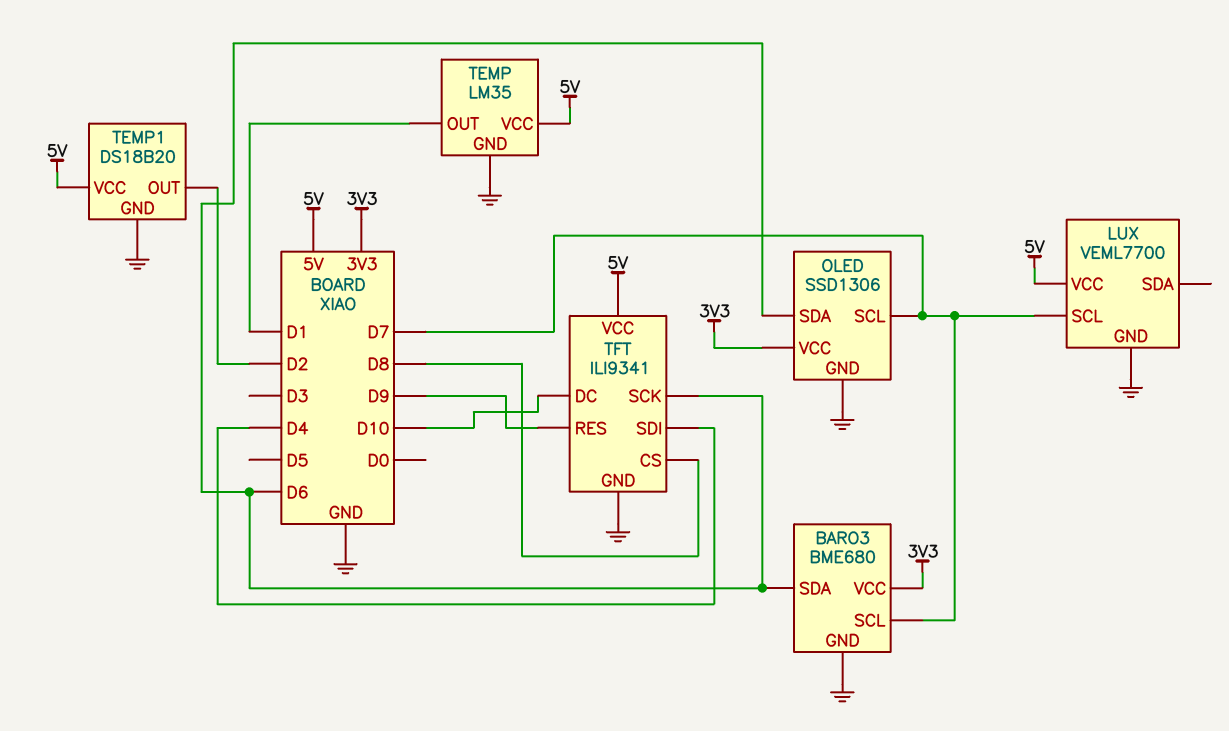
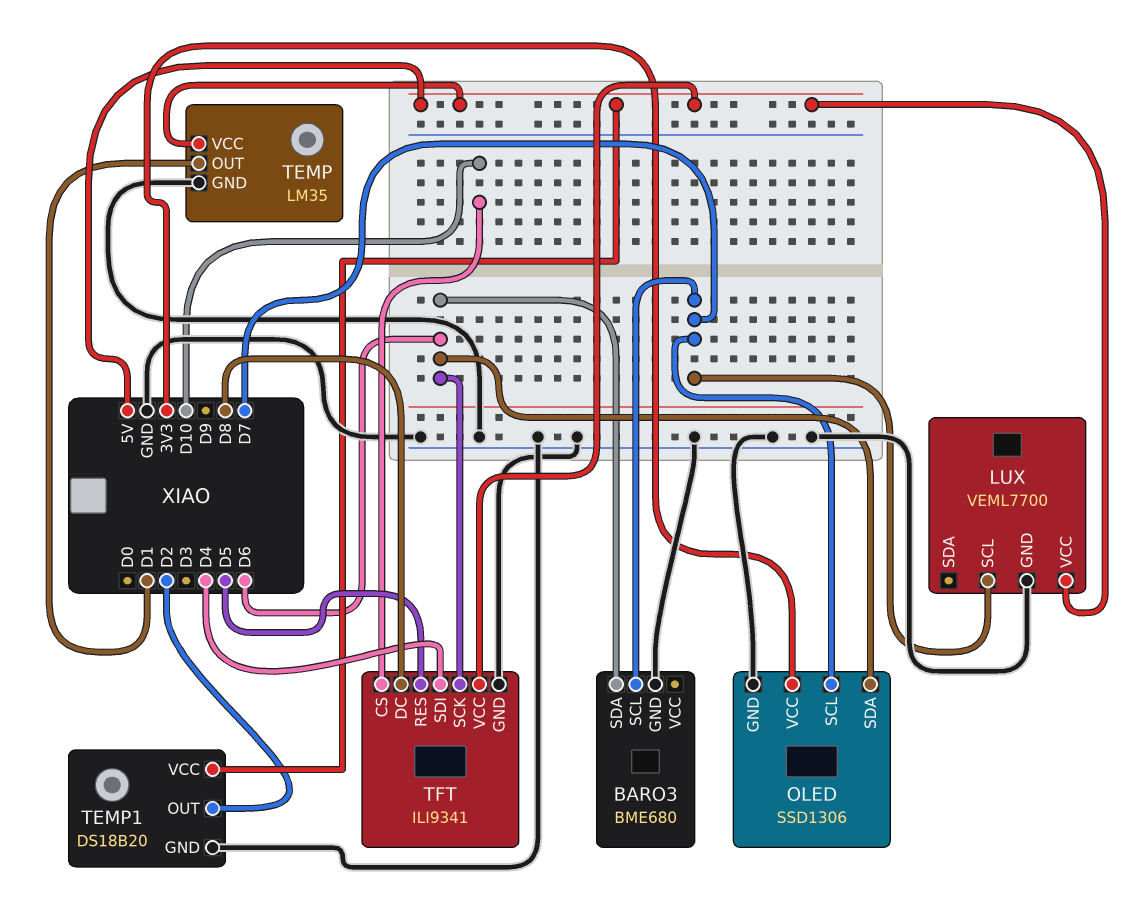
BARO3 pin VCC: 3V3 -> none
TFT pin CS: D8 -> D10
TFT pin DC: D10 -> D8
TFT pin RES: D9 -> D5

